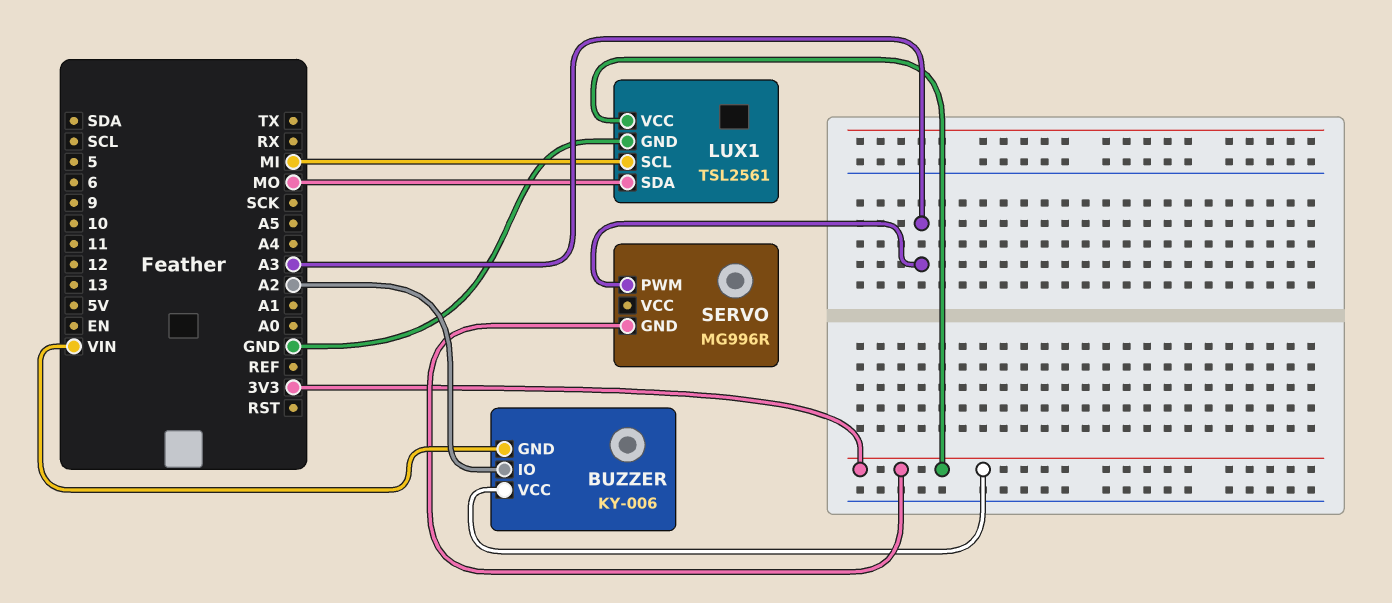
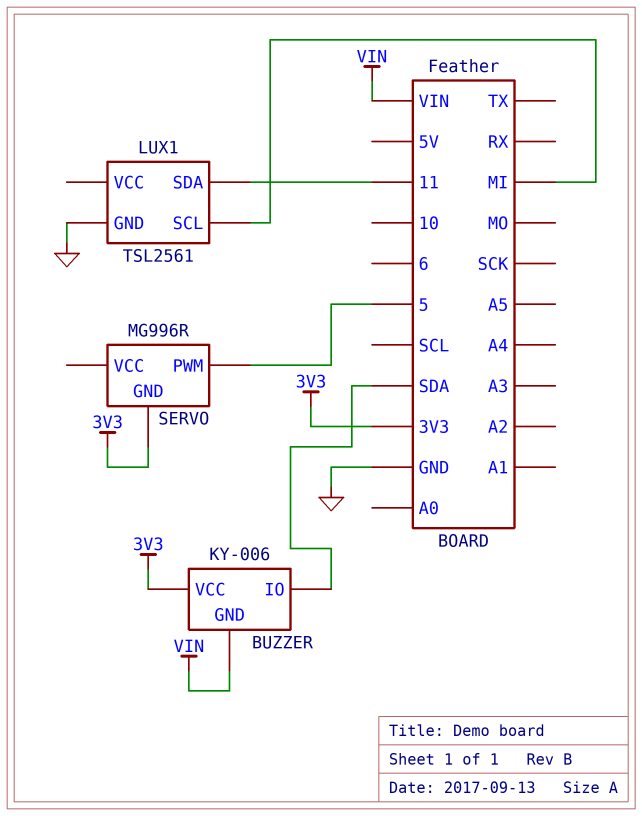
BUZZER pin IO: A2 -> SDA
LUX1 pin SDA: MO -> 11
LUX1 pin VCC: 3V3 -> none
SERVO pin PWM: A3 -> 5

